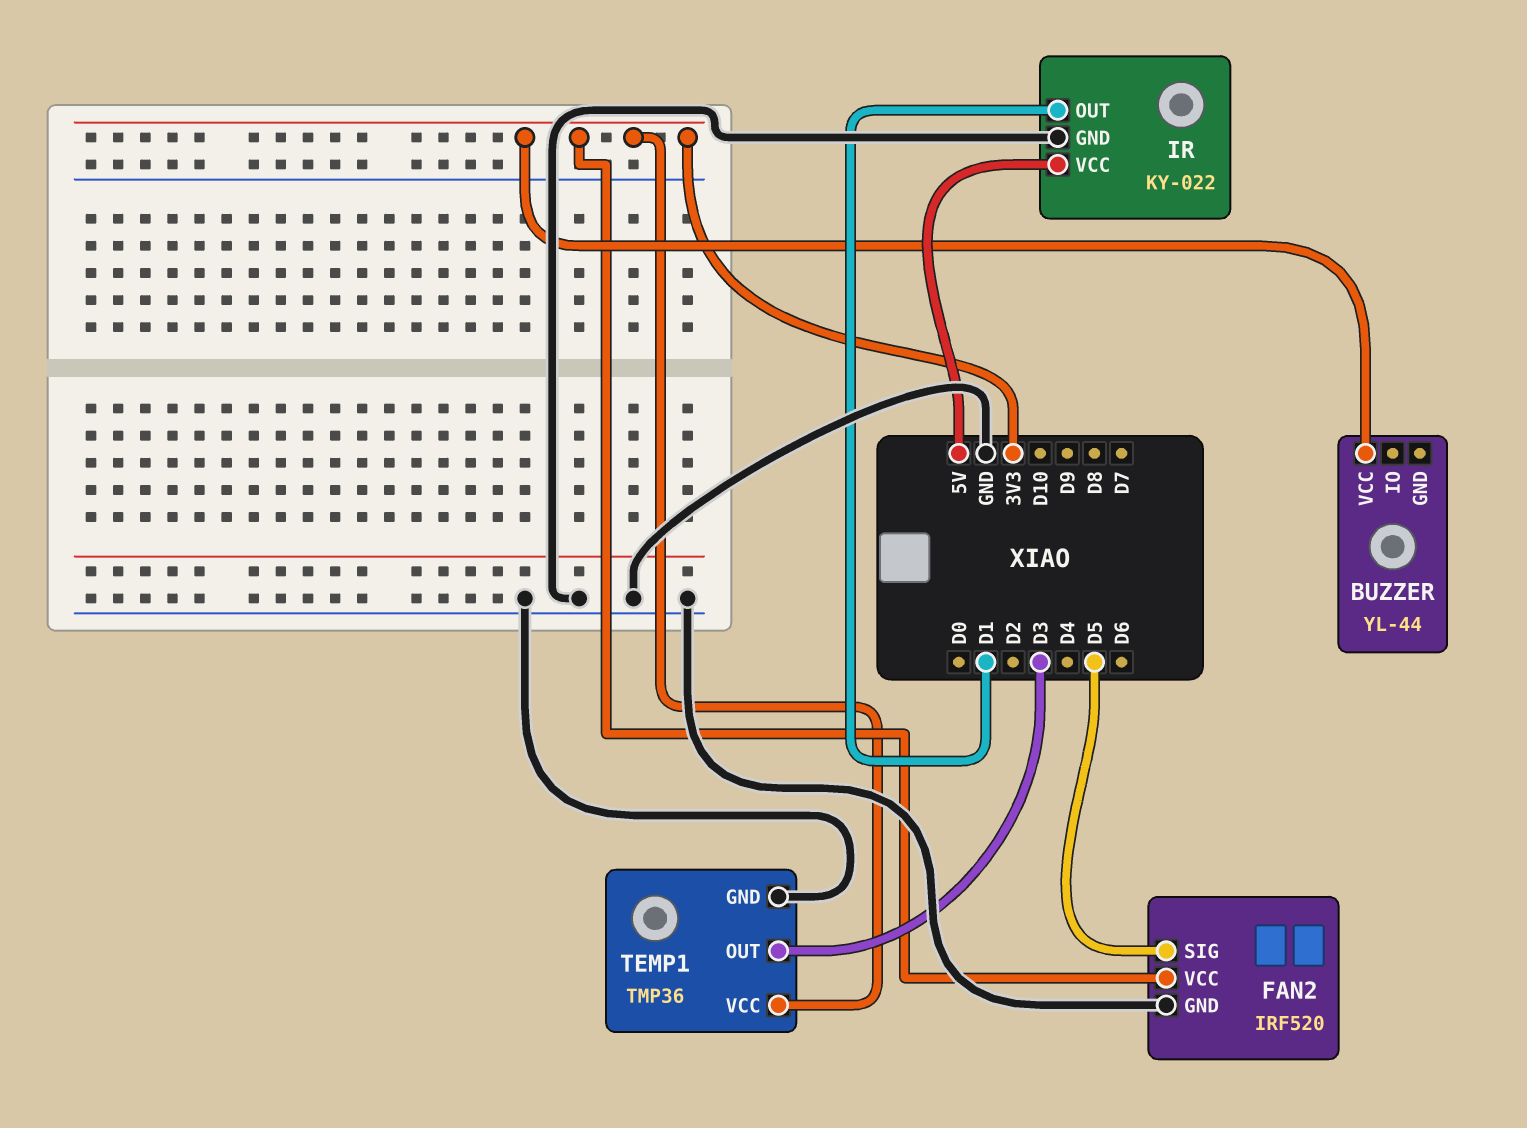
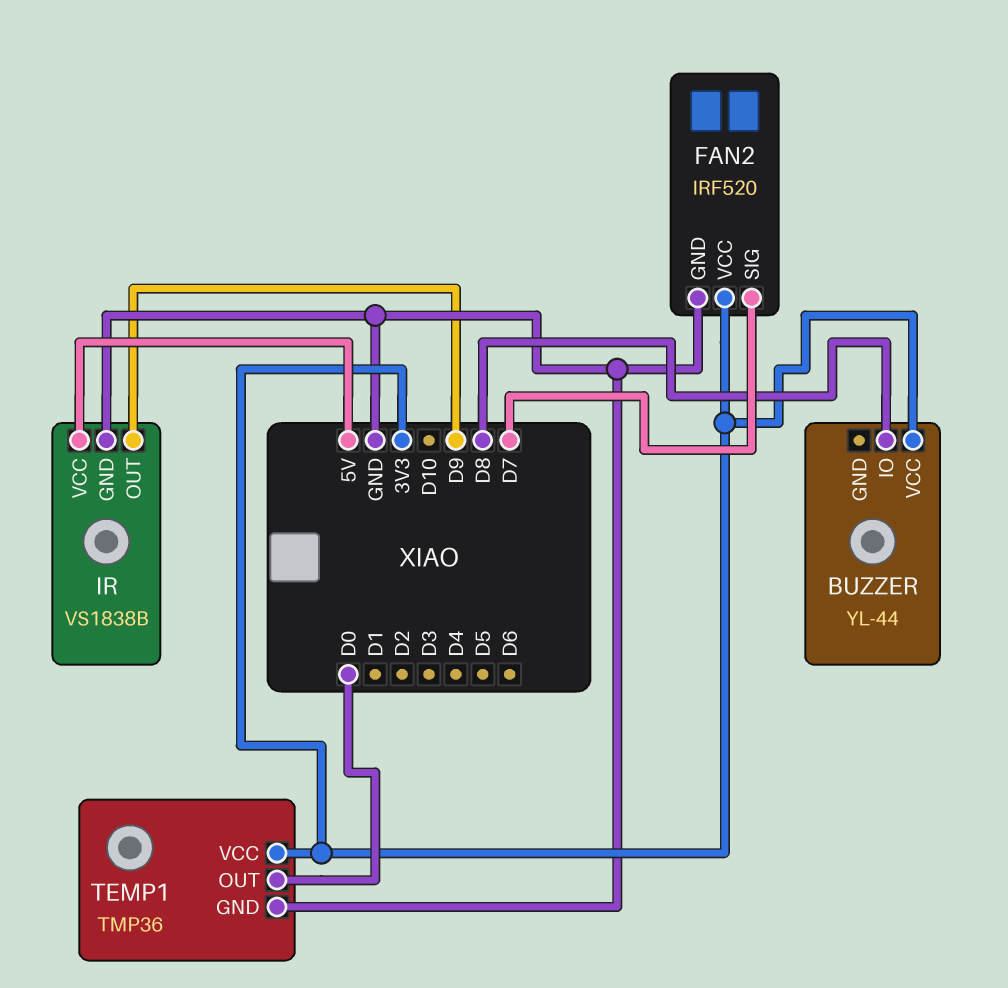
BUZZER pin IO: none -> D8
FAN2 pin SIG: D5 -> D7
IR: KY-022 -> VS1838B
IR pin OUT: D1 -> D9
TEMP1 pin OUT: D3 -> D0

